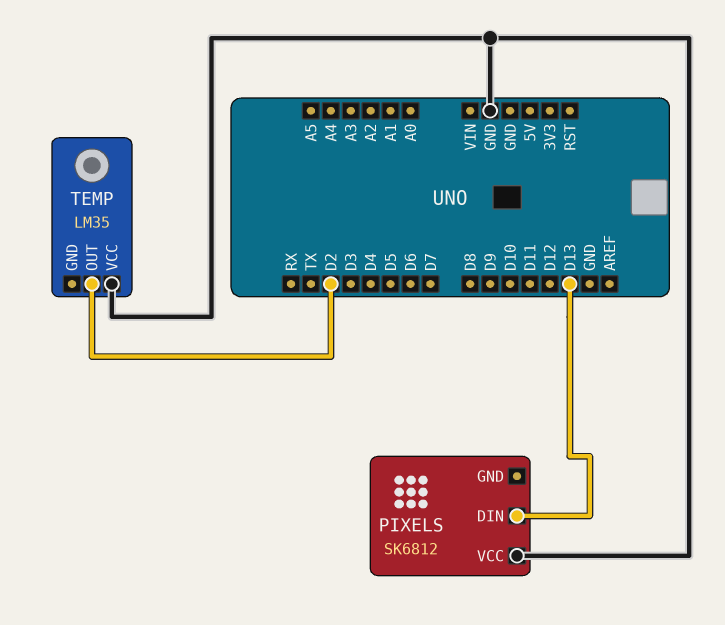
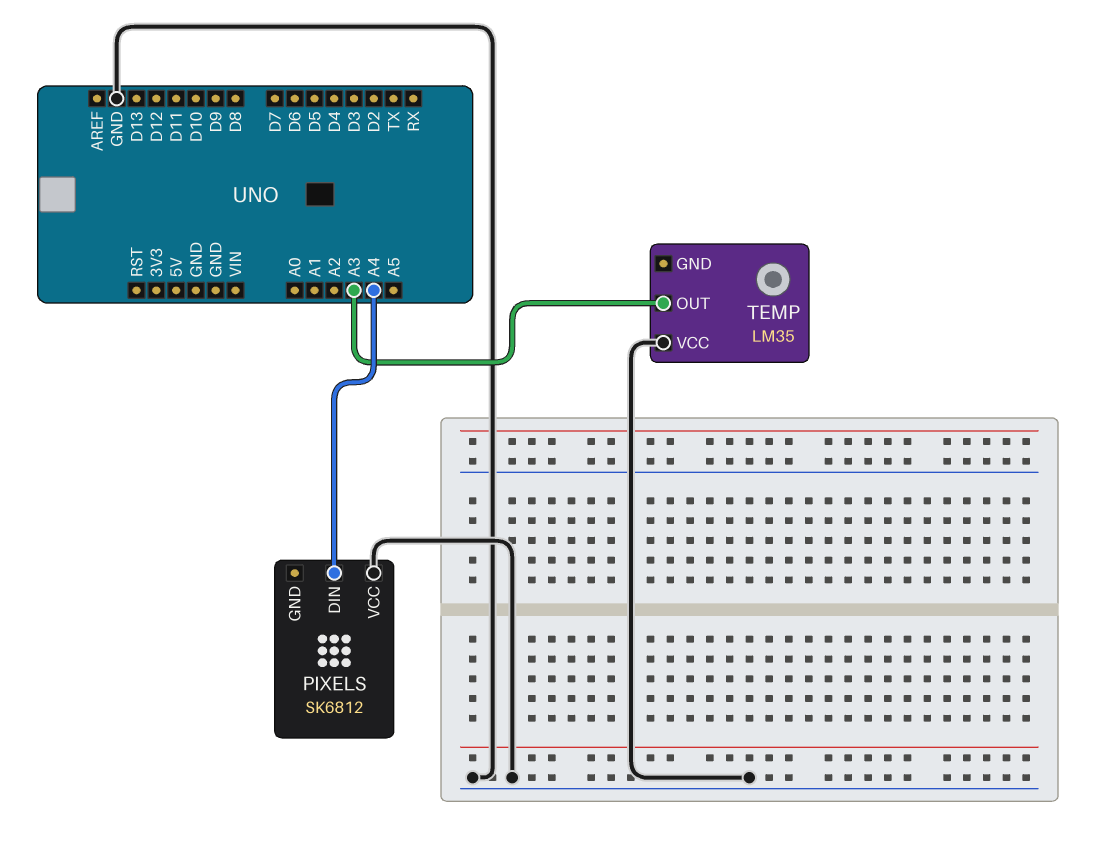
PIXELS pin DIN: D13 -> A4
TEMP pin OUT: D2 -> A3

